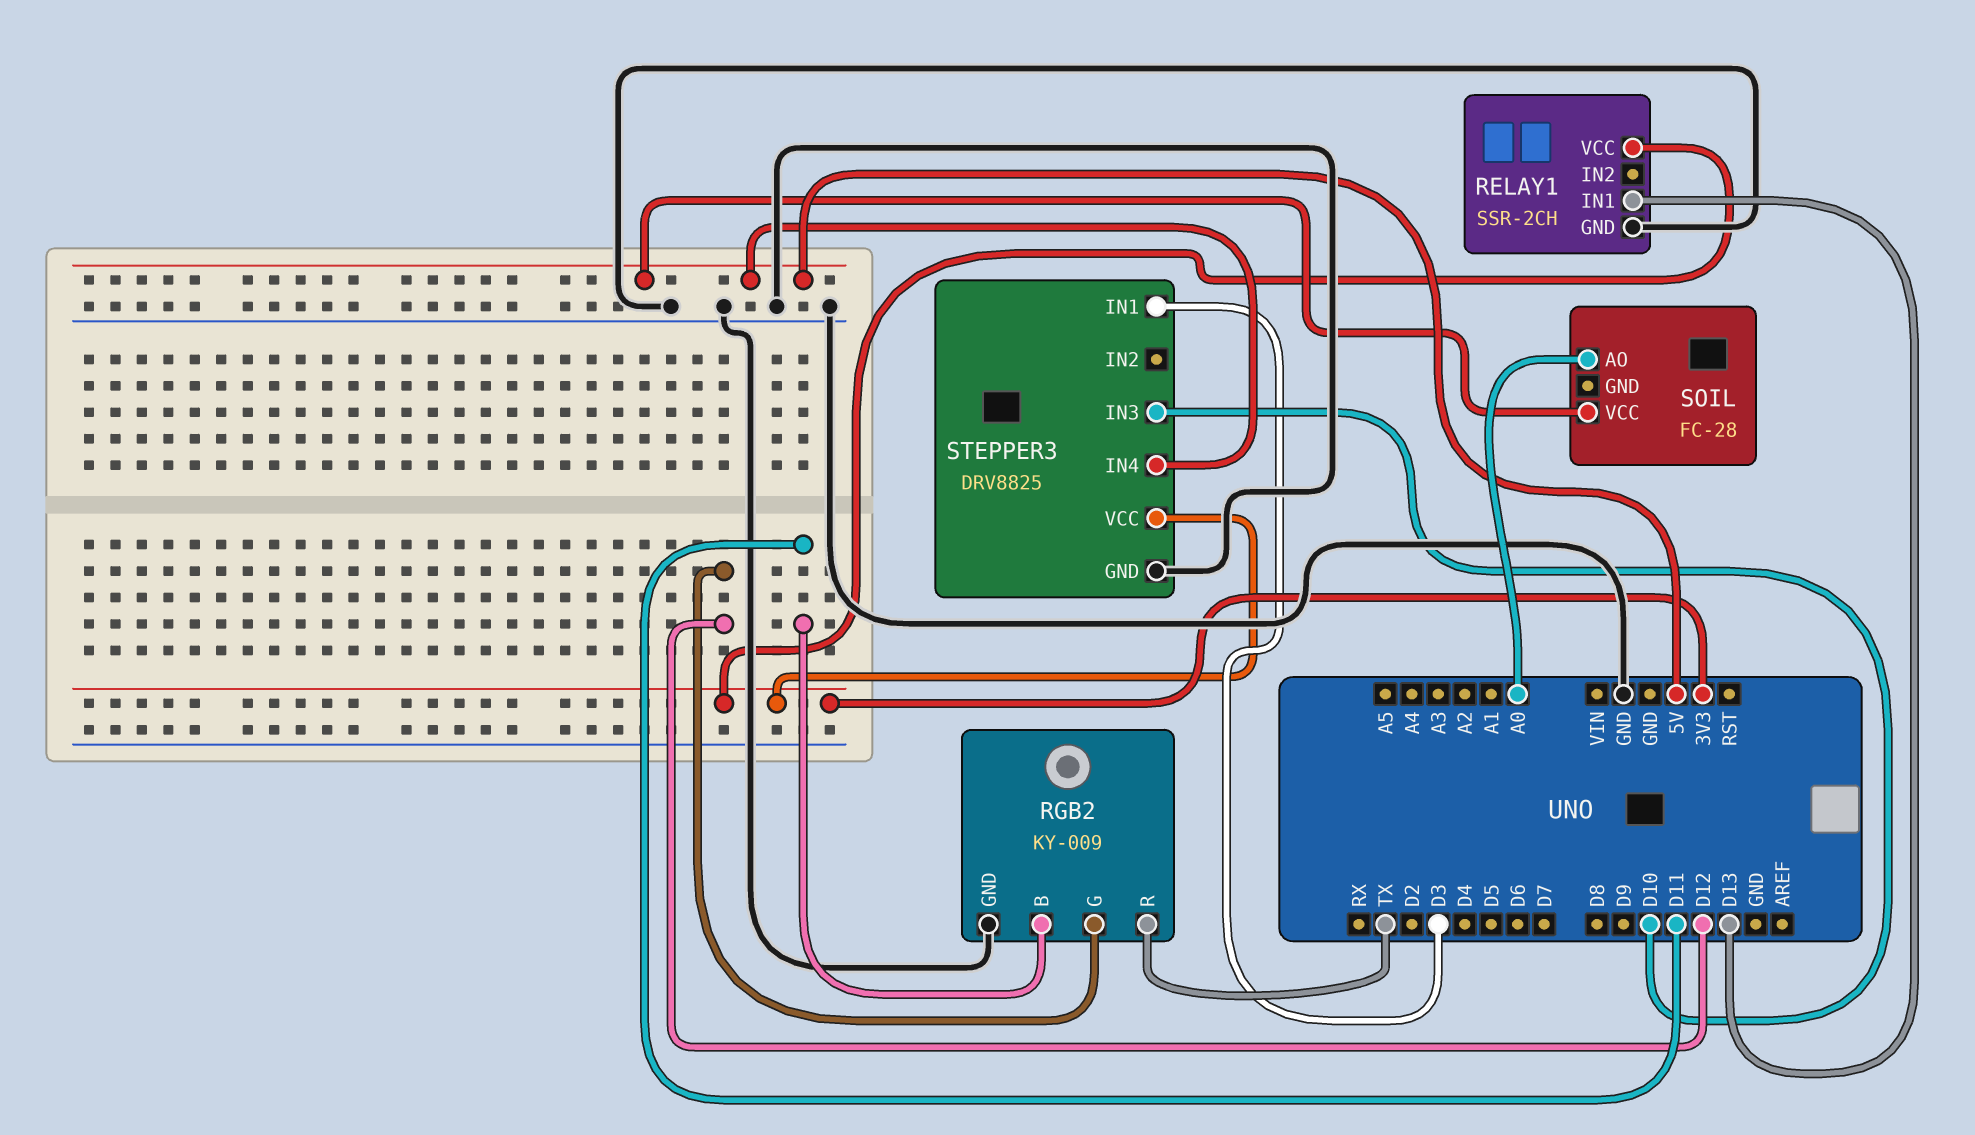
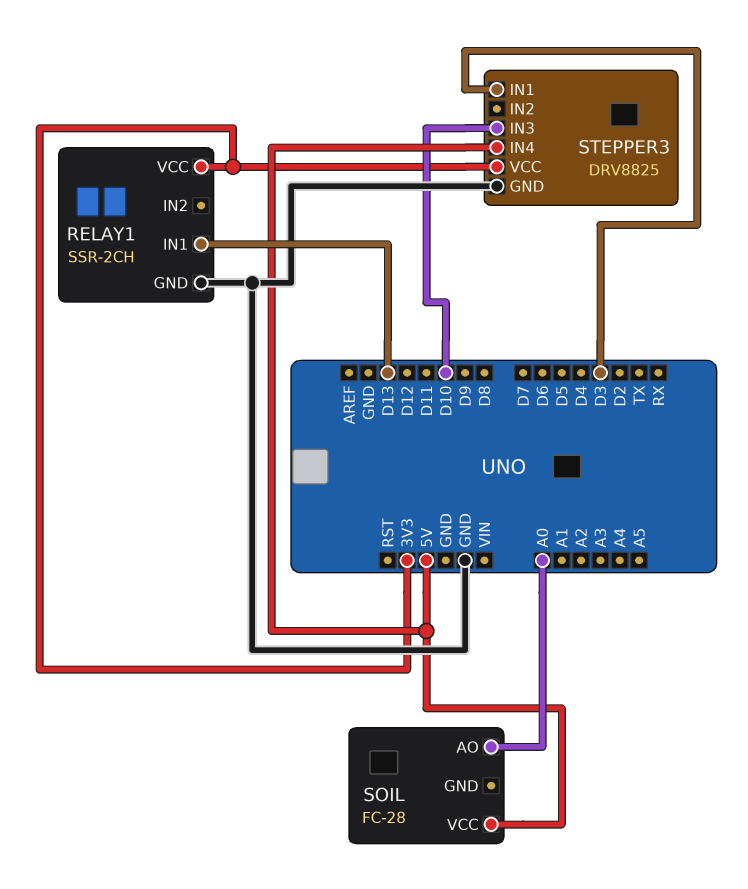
RGB2: KY-009 -> none
RGB2 pin B: D11 -> none
RGB2 pin G: D12 -> none
RGB2 pin GND: GND -> none
RGB2 pin R: TX -> none

